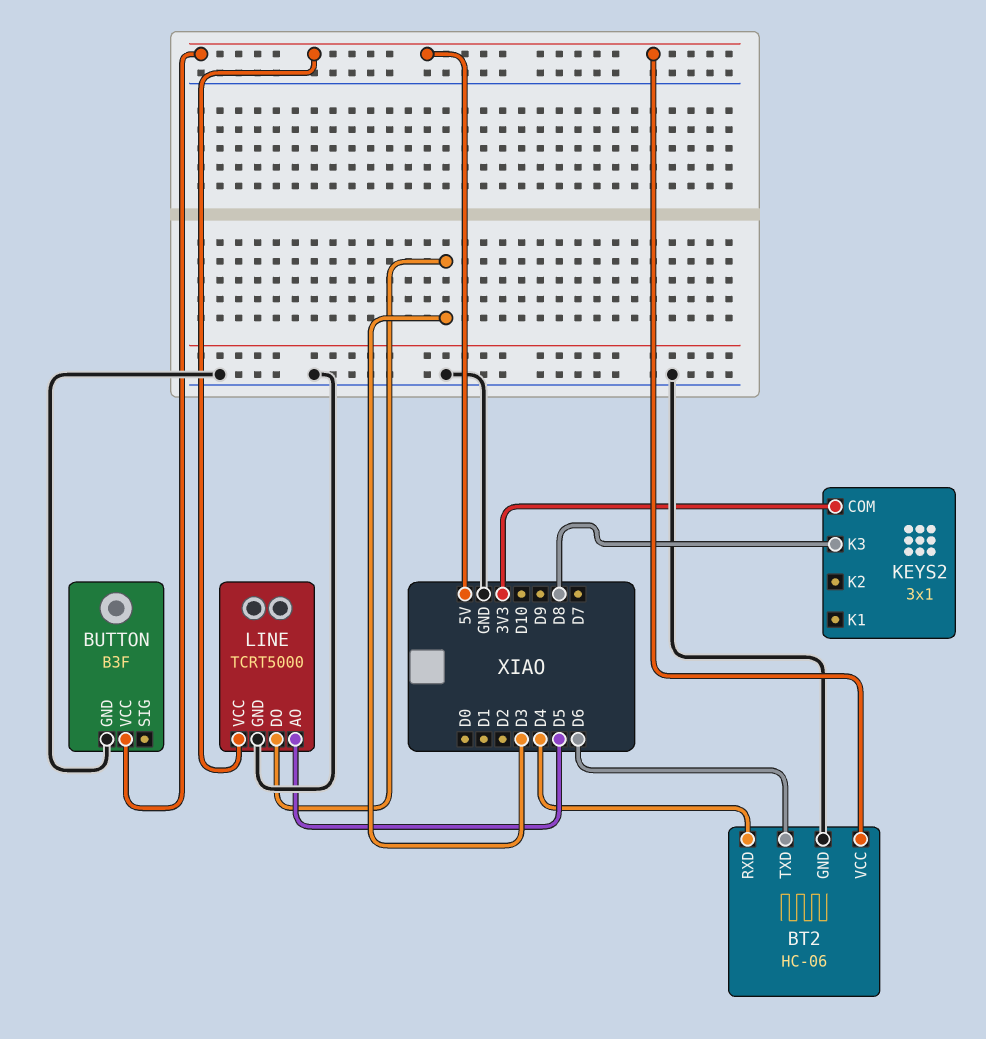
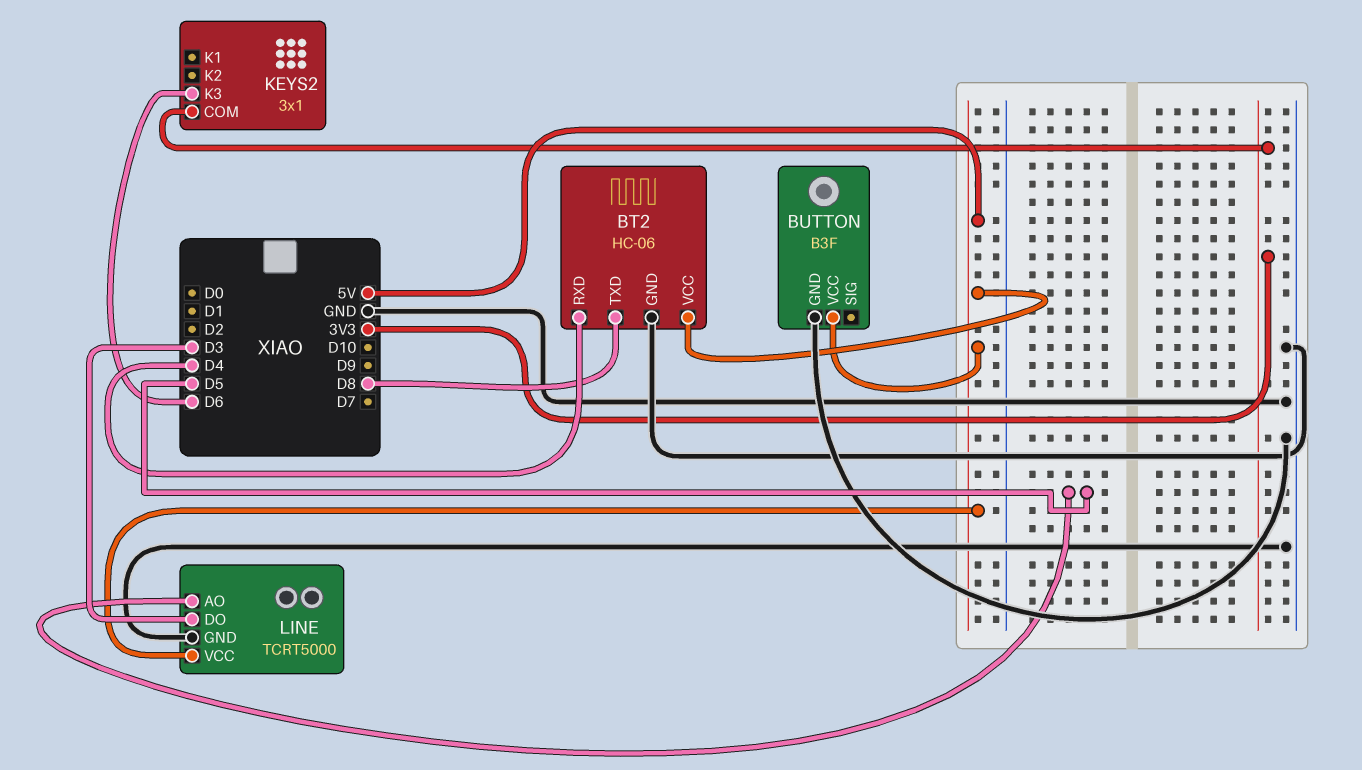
BT2 pin TXD: D6 -> D8
KEYS2 pin K3: D8 -> D6

